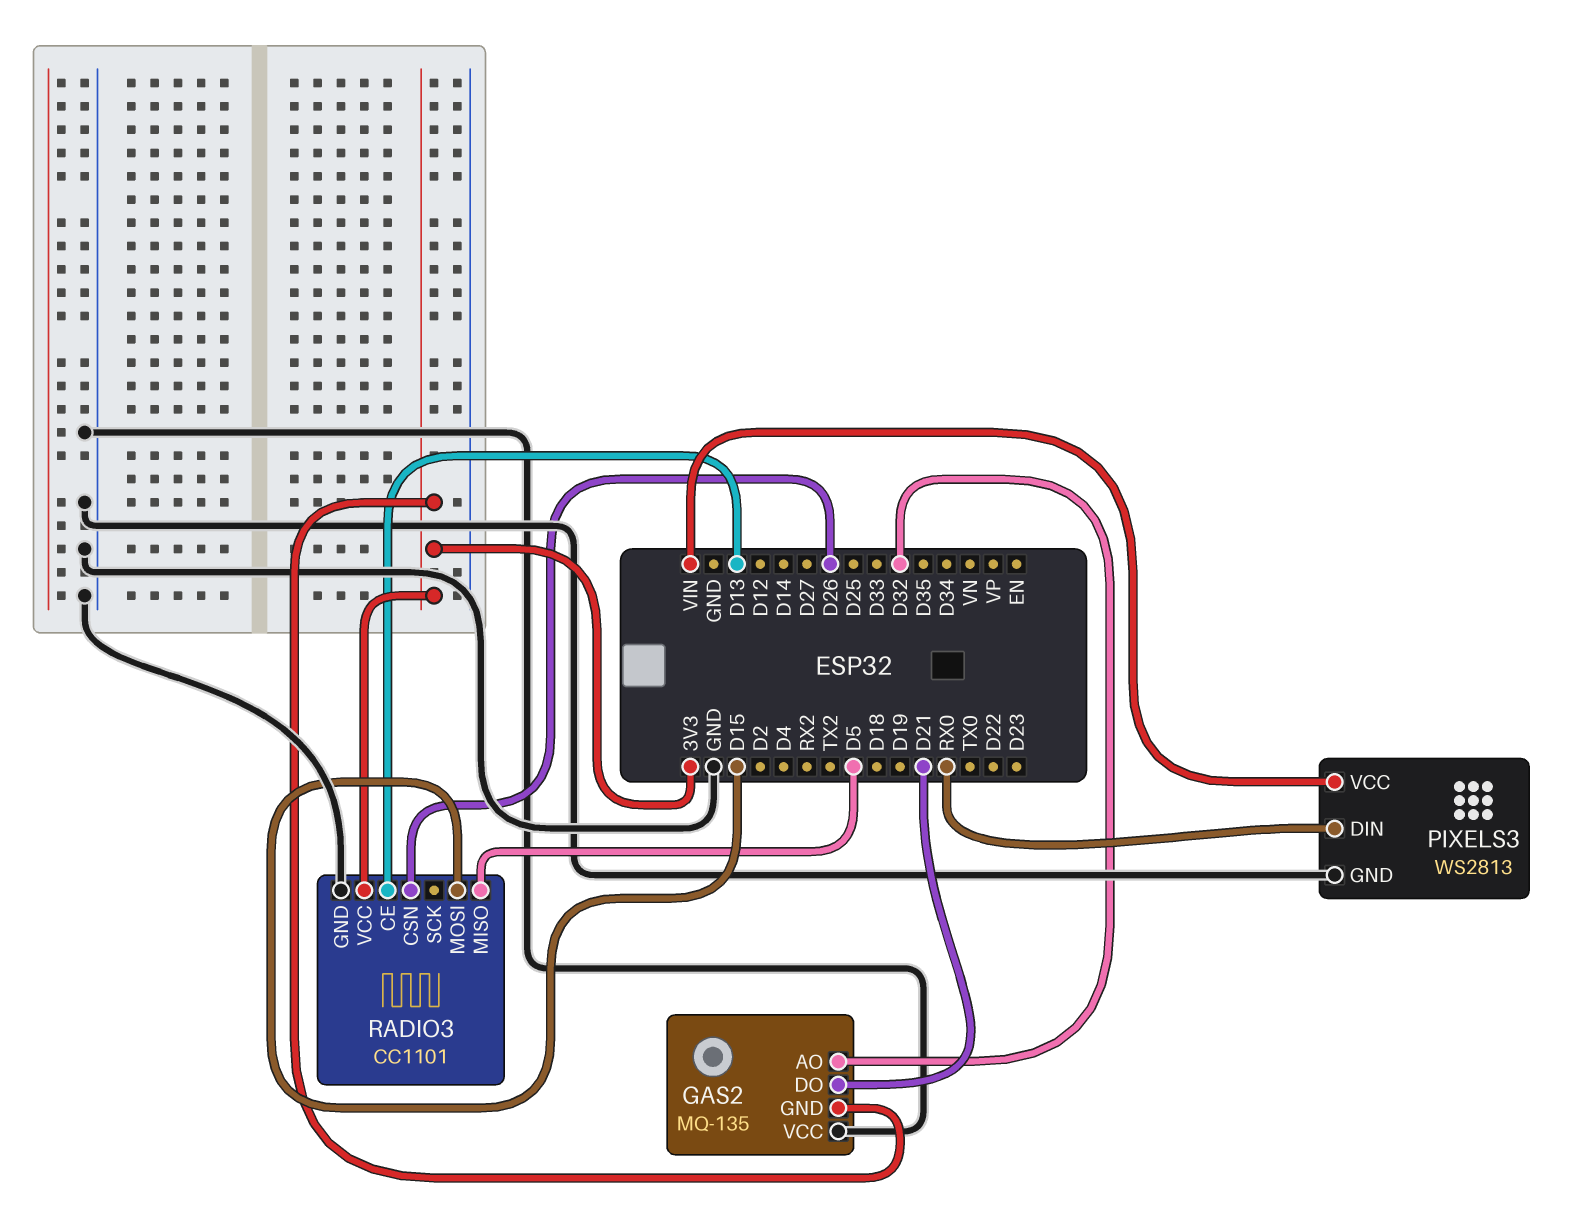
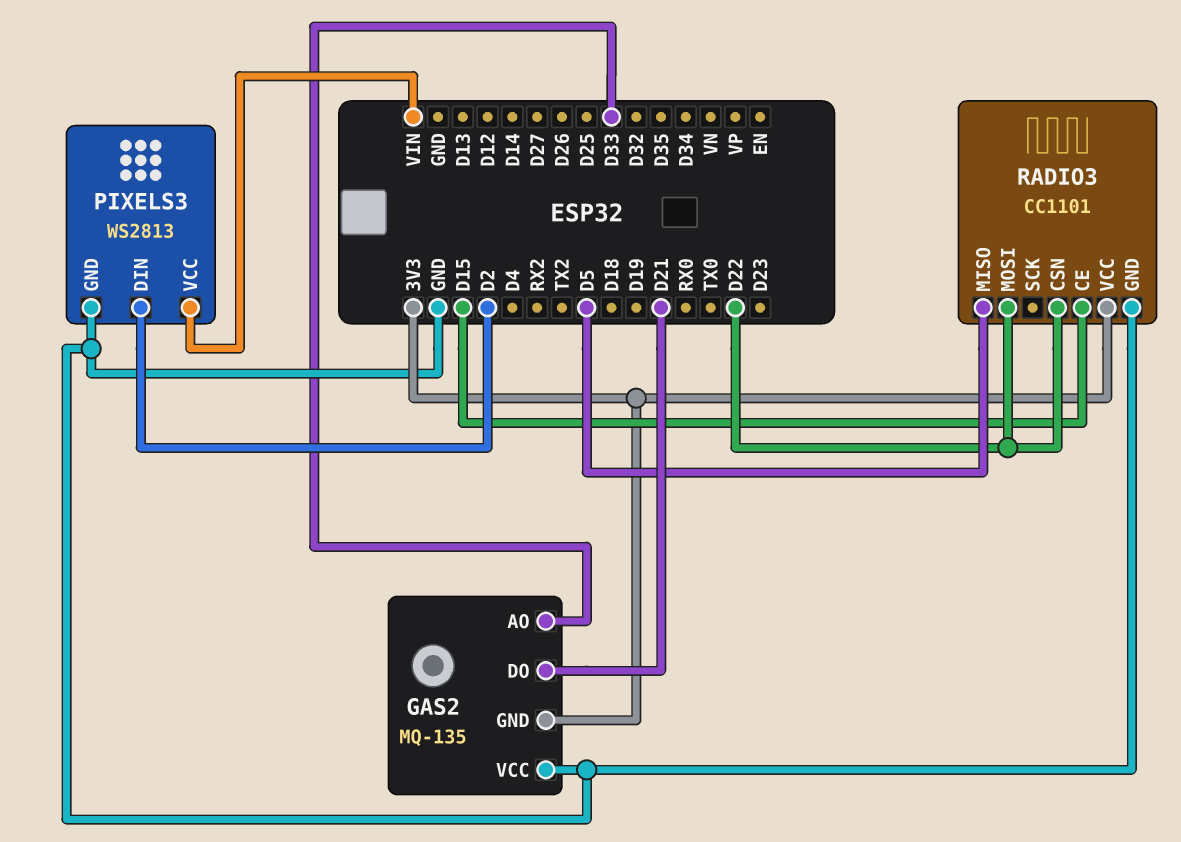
GAS2 pin AO: D32 -> D33
PIXELS3 pin DIN: RX0 -> D2
RADIO3 pin CE: D13 -> D15
RADIO3 pin CSN: D26 -> D22
RADIO3 pin MOSI: D15 -> D22

